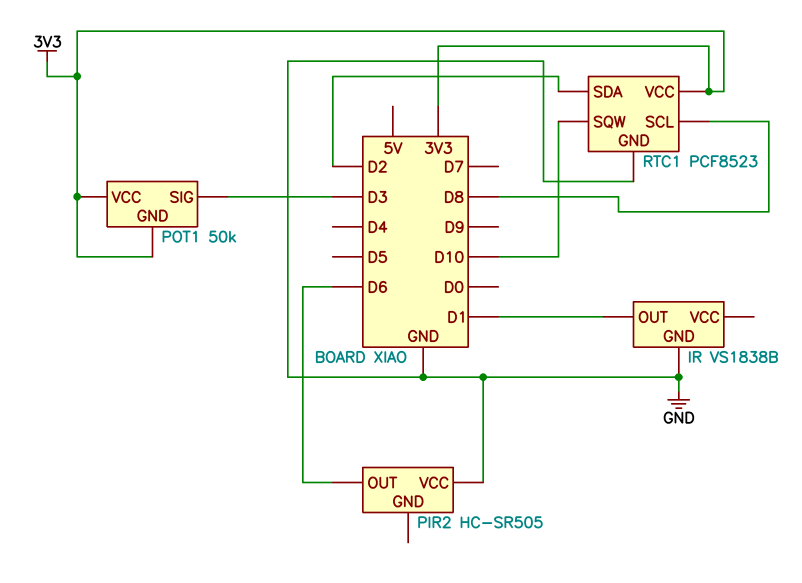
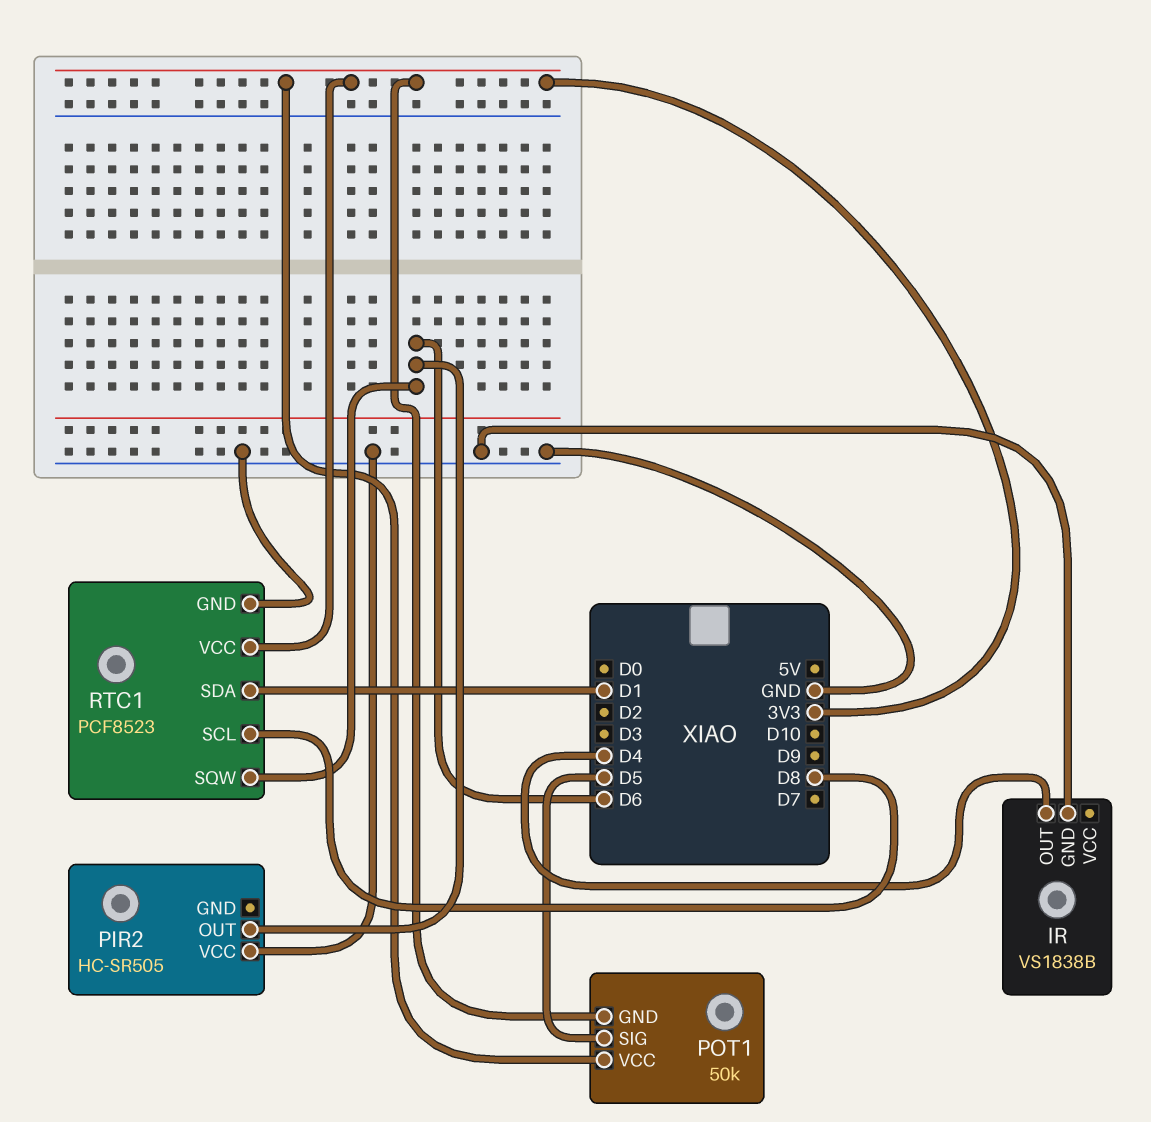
IR pin OUT: D1 -> D4
POT1 pin SIG: D3 -> D5
RTC1 pin SDA: D2 -> D1
RTC1 pin SQW: D10 -> D6

